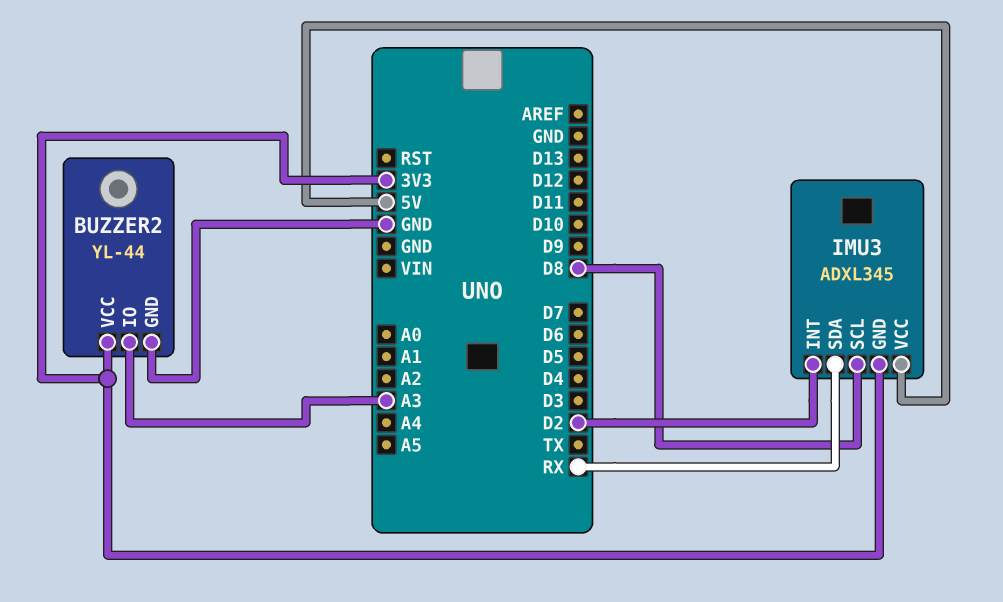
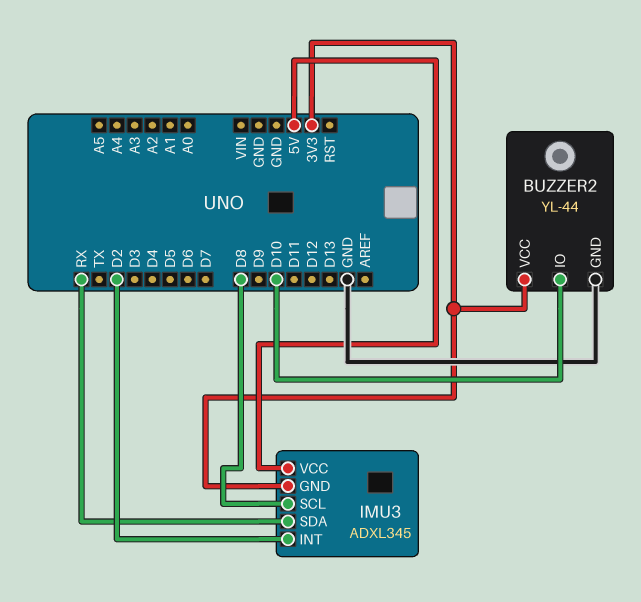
BUZZER2 pin IO: A3 -> D10

